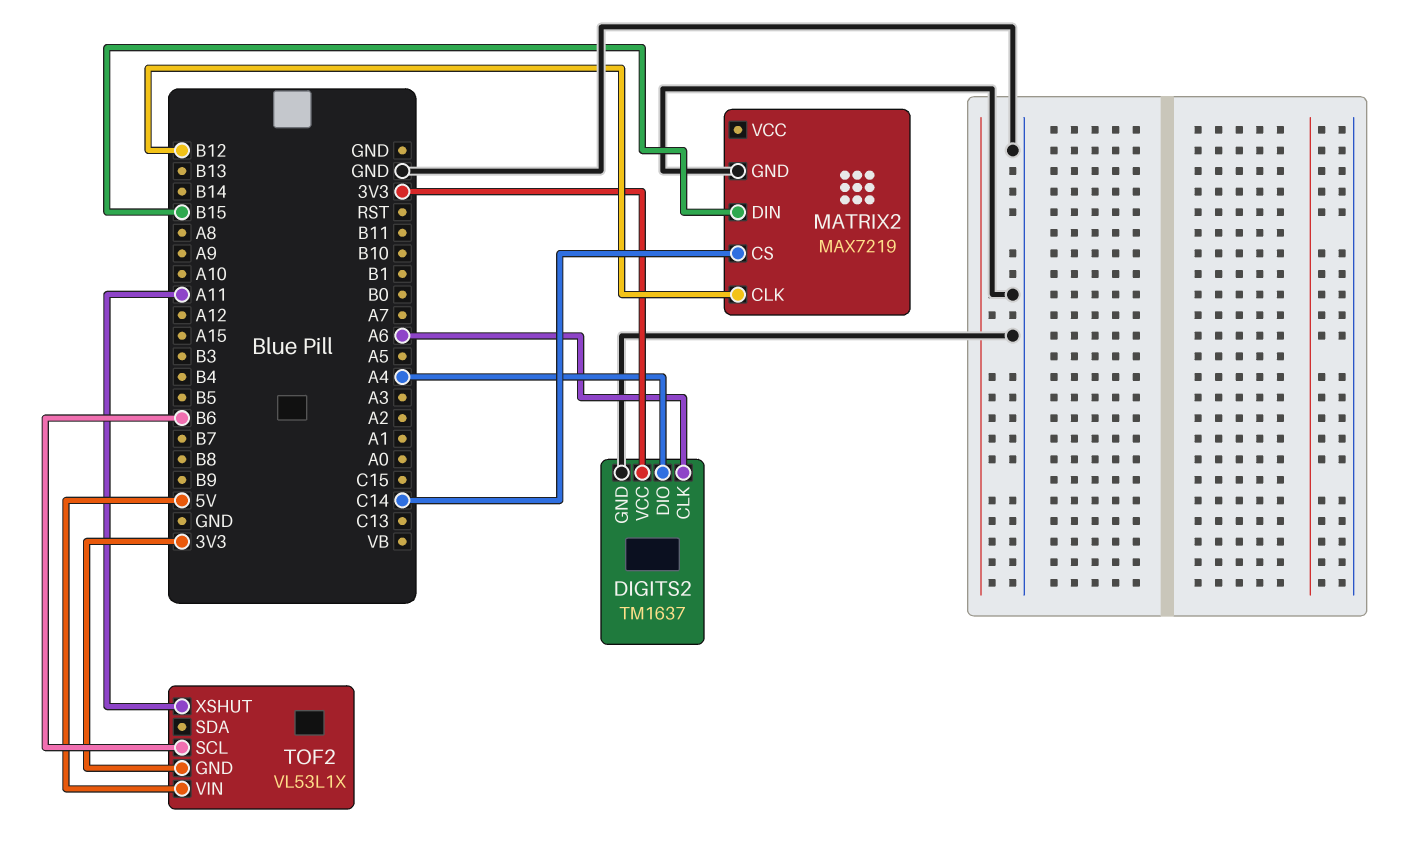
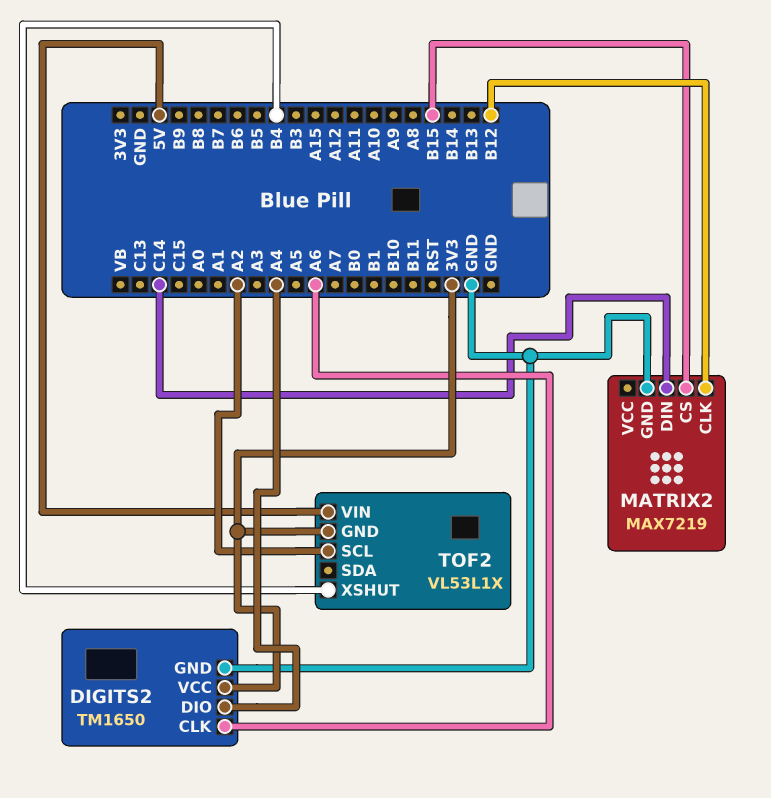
DIGITS2: TM1637 -> TM1650
MATRIX2 pin CS: C14 -> B15
MATRIX2 pin DIN: B15 -> C14
TOF2 pin SCL: B6 -> A2
TOF2 pin XSHUT: A11 -> B4

